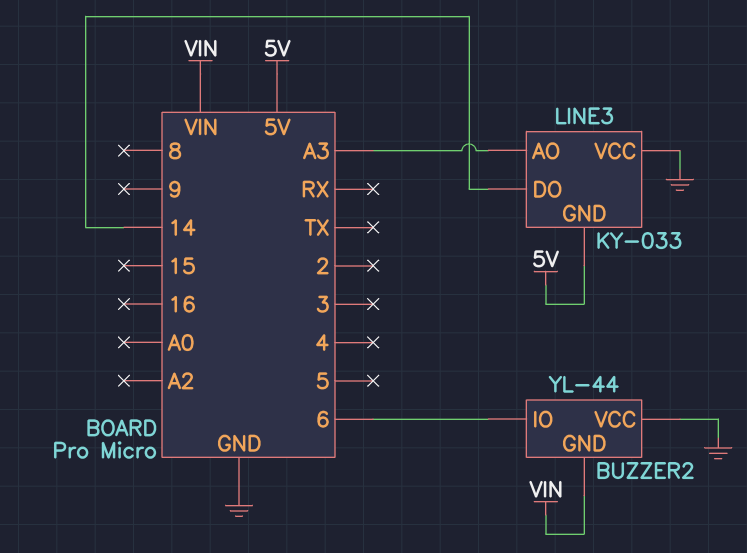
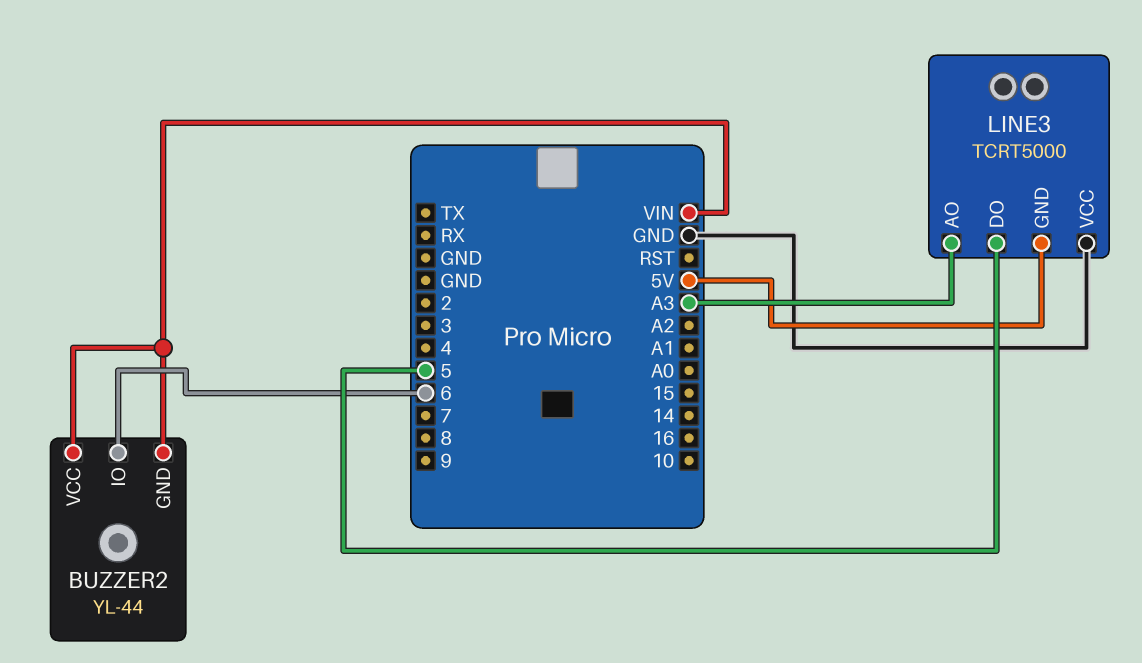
BUZZER2 pin VCC: GND -> VIN
LINE3: KY-033 -> TCRT5000
LINE3 pin DO: 14 -> 5

